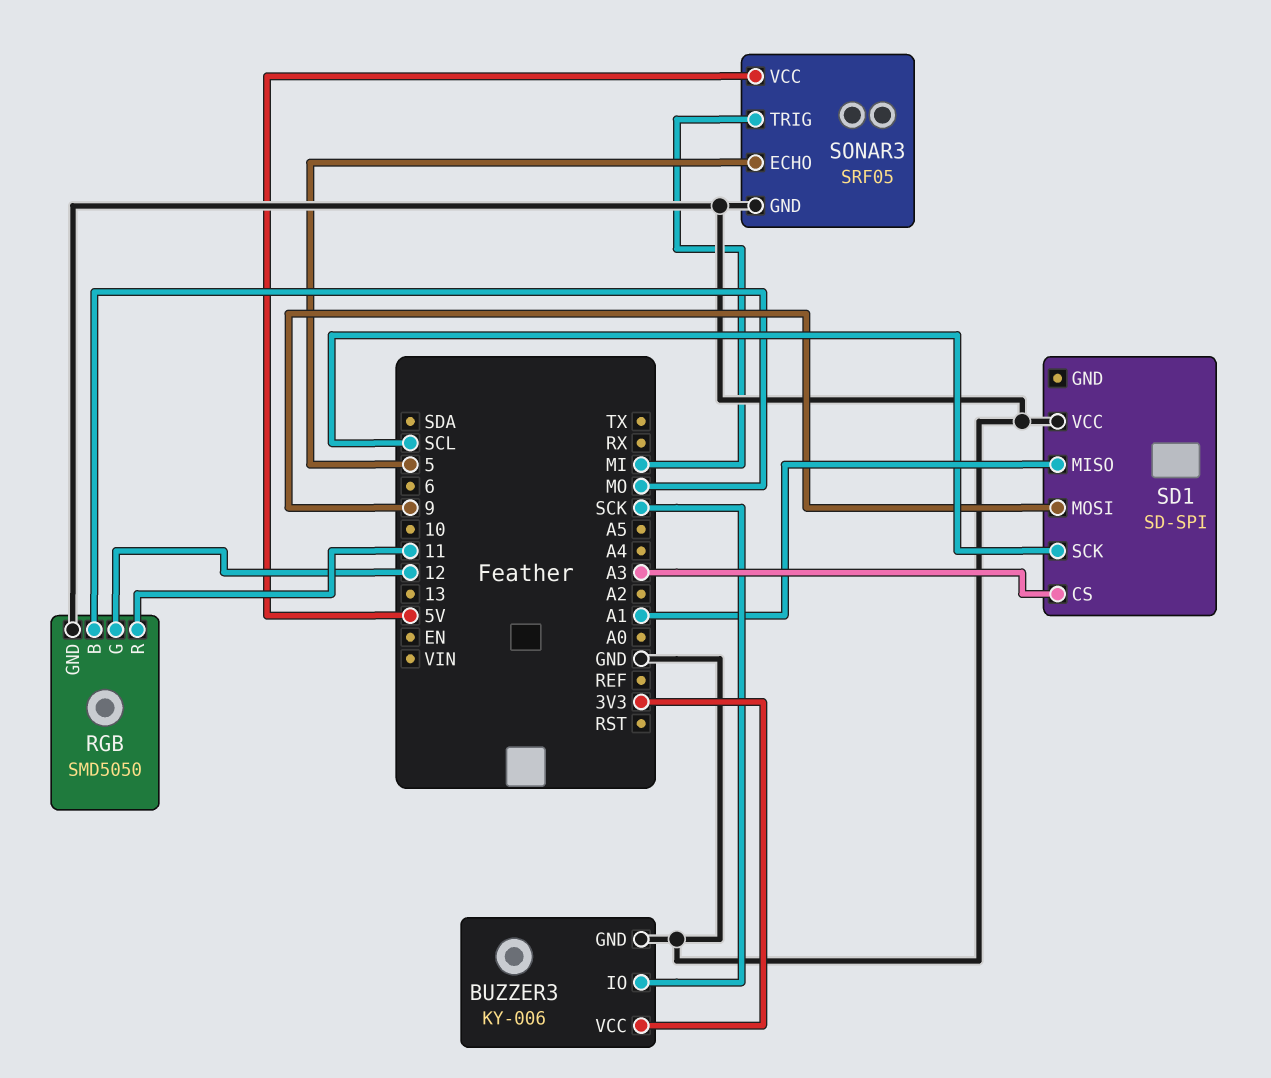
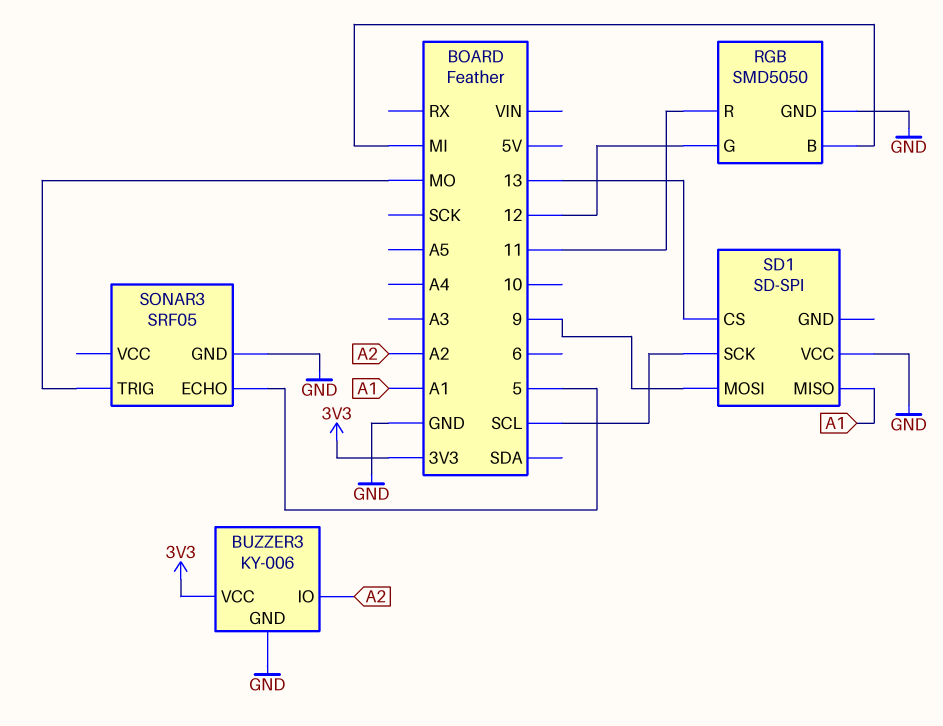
BUZZER3 pin IO: SCK -> A2
RGB pin B: MO -> MI
SD1 pin CS: A3 -> 13
SONAR3 pin TRIG: MI -> MO
SONAR3 pin VCC: 5V -> none

